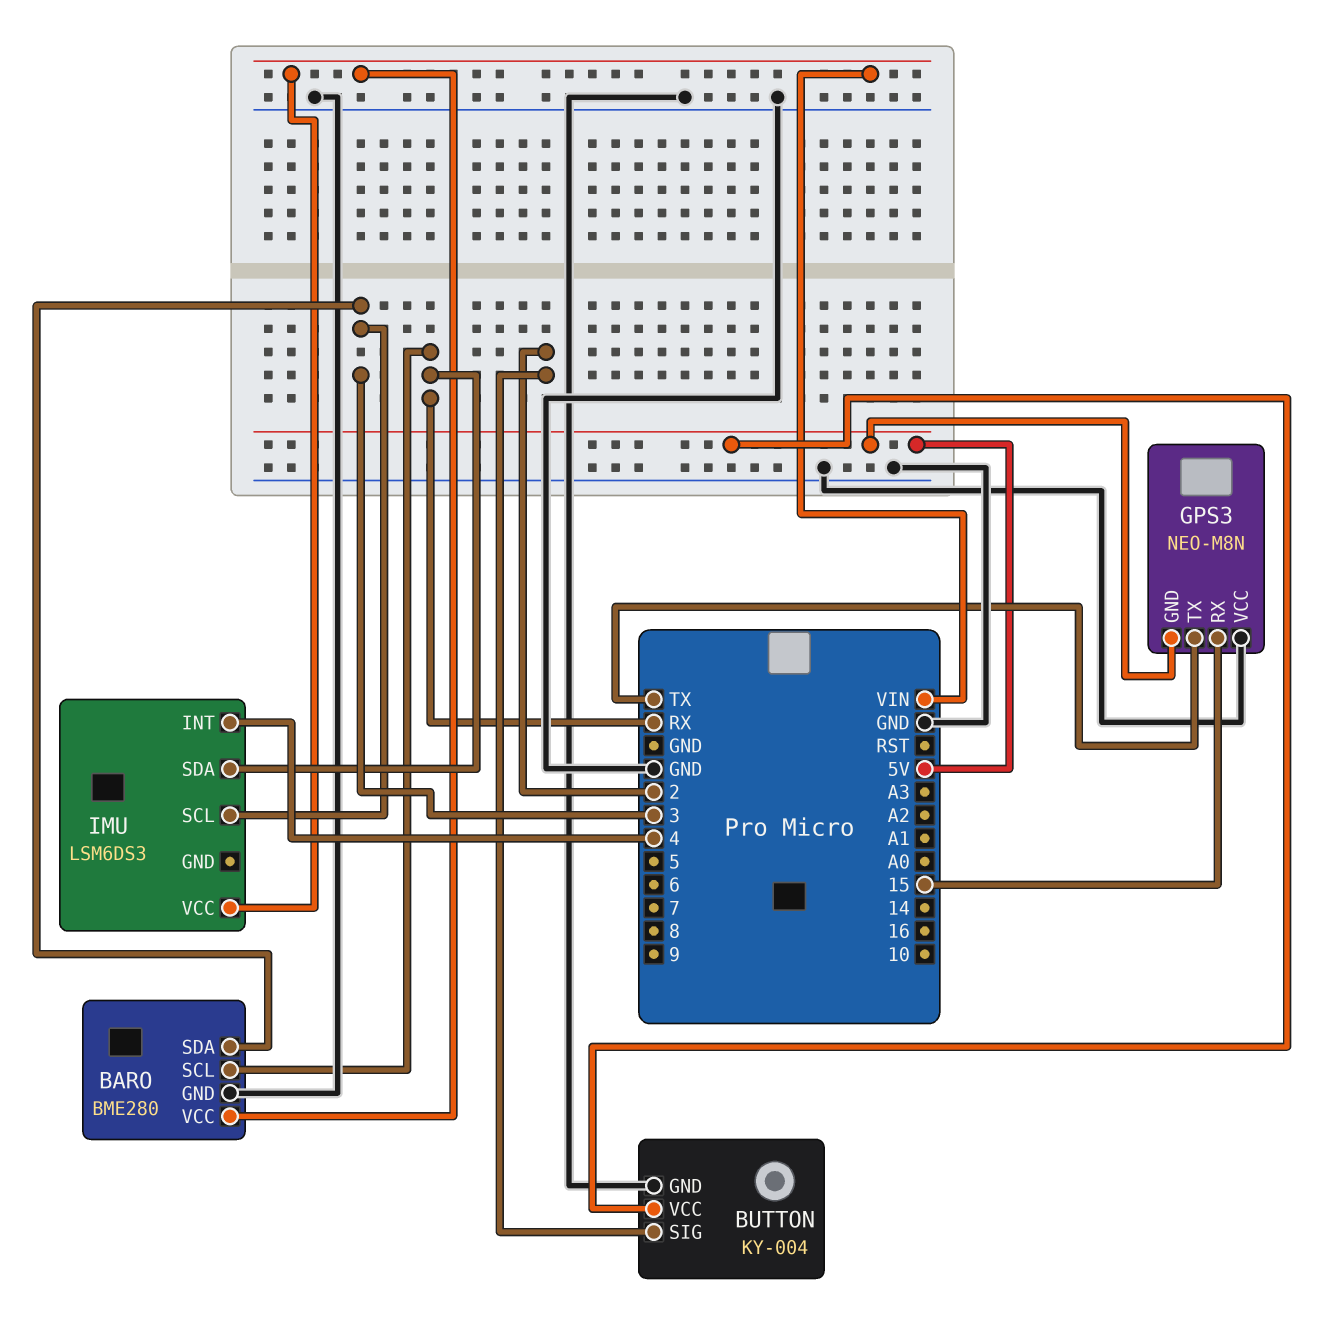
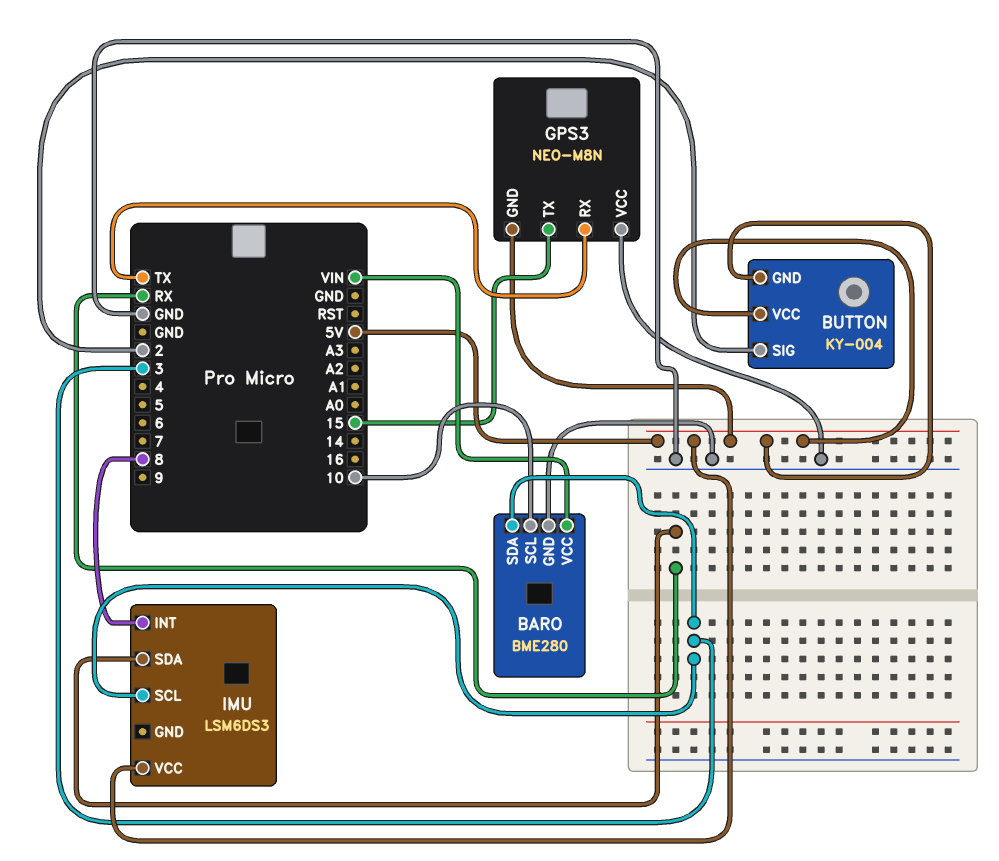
BARO pin SCL: RX -> 10
BUTTON pin GND: GND -> 5V
GPS3 pin RX: 15 -> TX
GPS3 pin TX: TX -> 15
IMU pin INT: 4 -> 8
IMU pin VCC: VIN -> 5V

